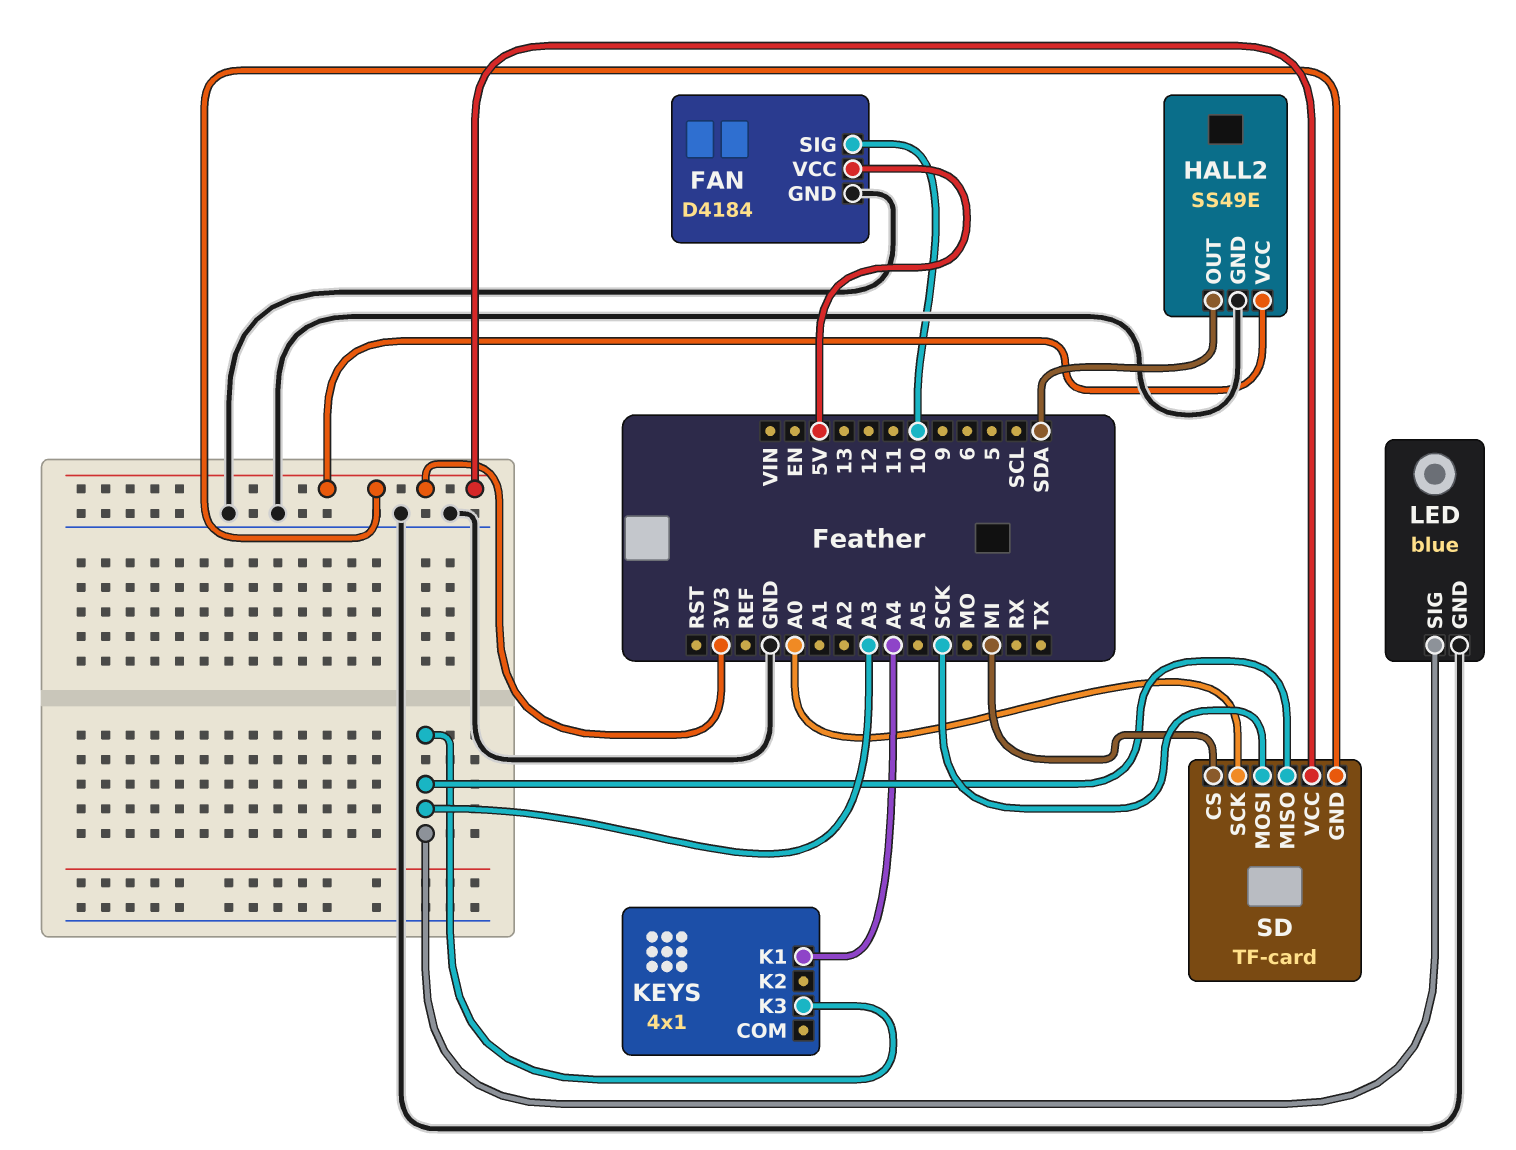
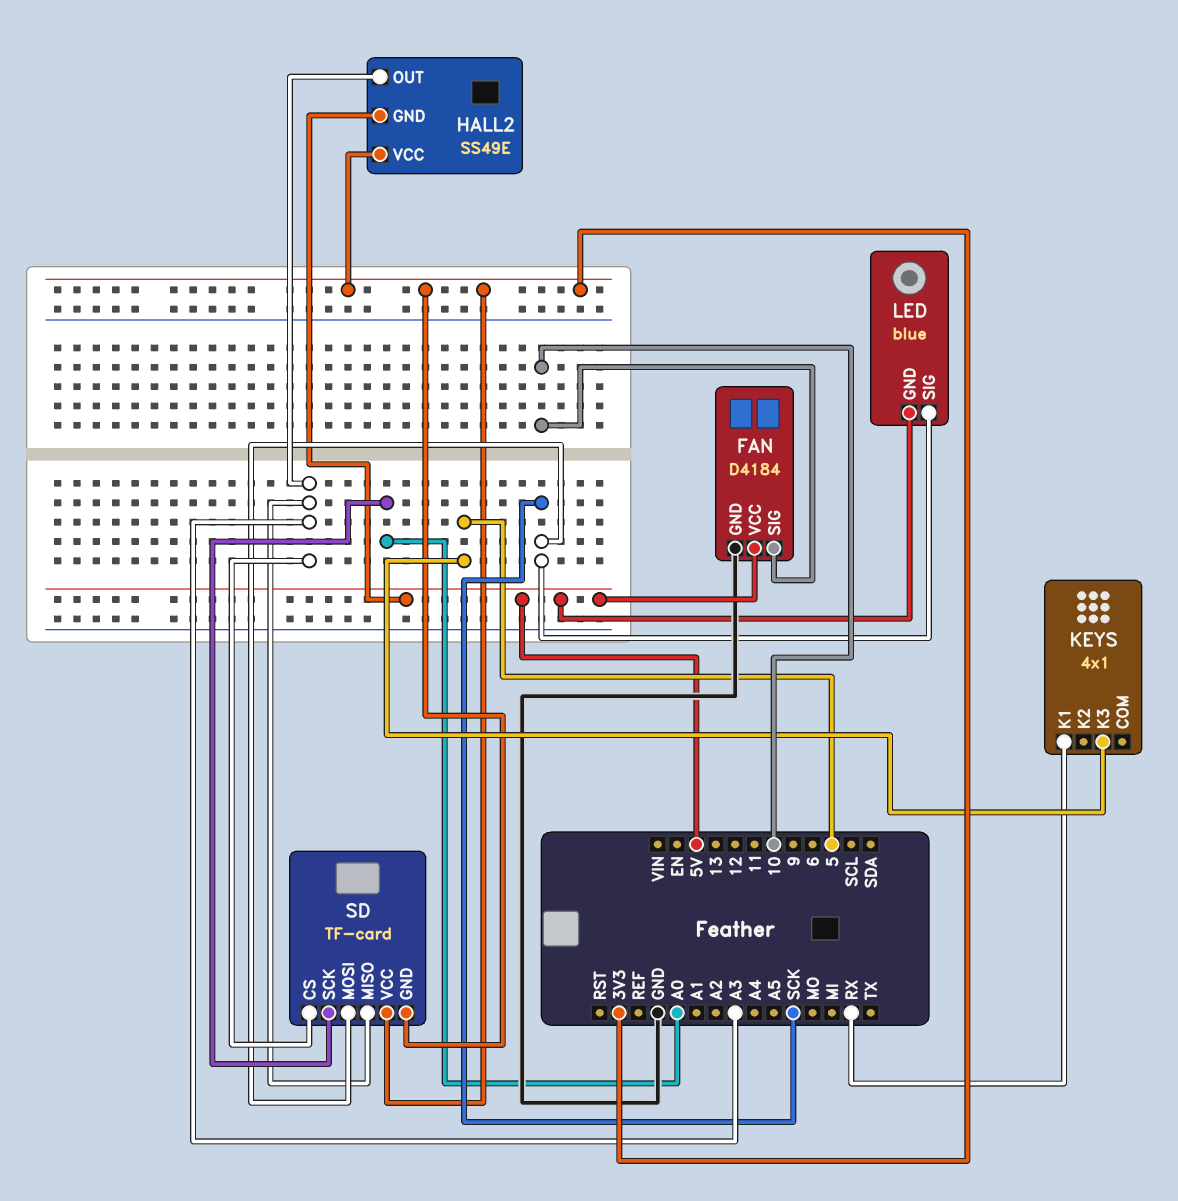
HALL2 pin GND: GND -> 5V
HALL2 pin OUT: SDA -> A3
KEYS pin K1: A4 -> RX
KEYS pin K3: A3 -> 5
LED pin GND: GND -> 5V
LED pin SIG: A3 -> SCK
SD pin CS: MI -> A3

